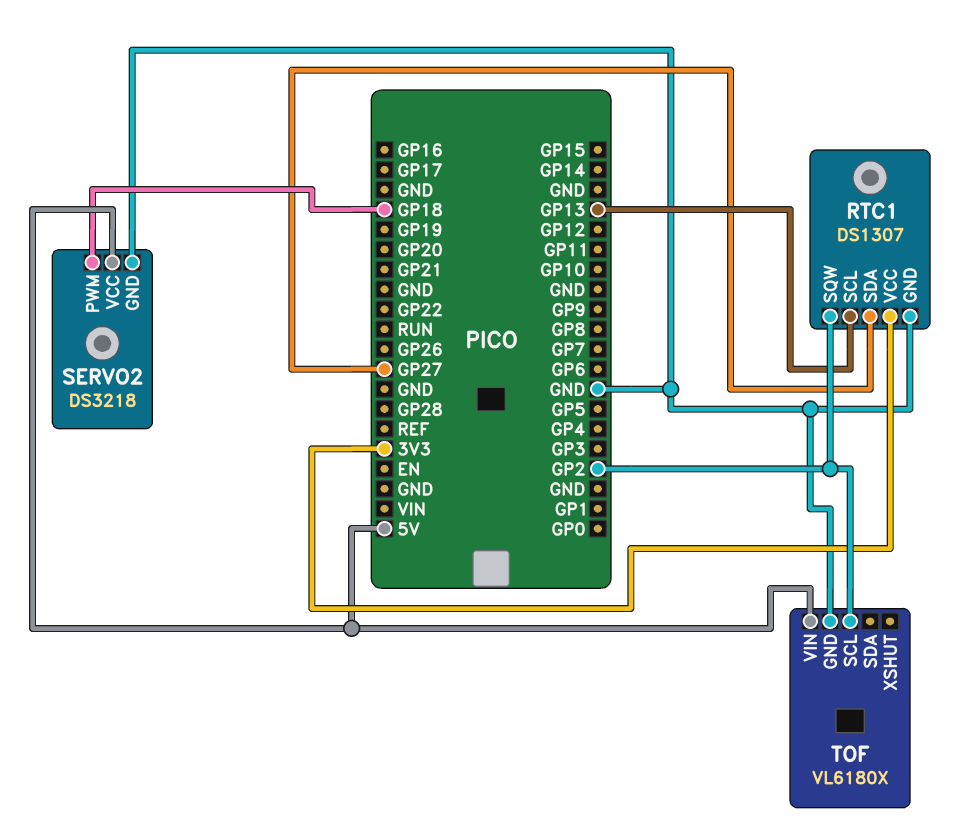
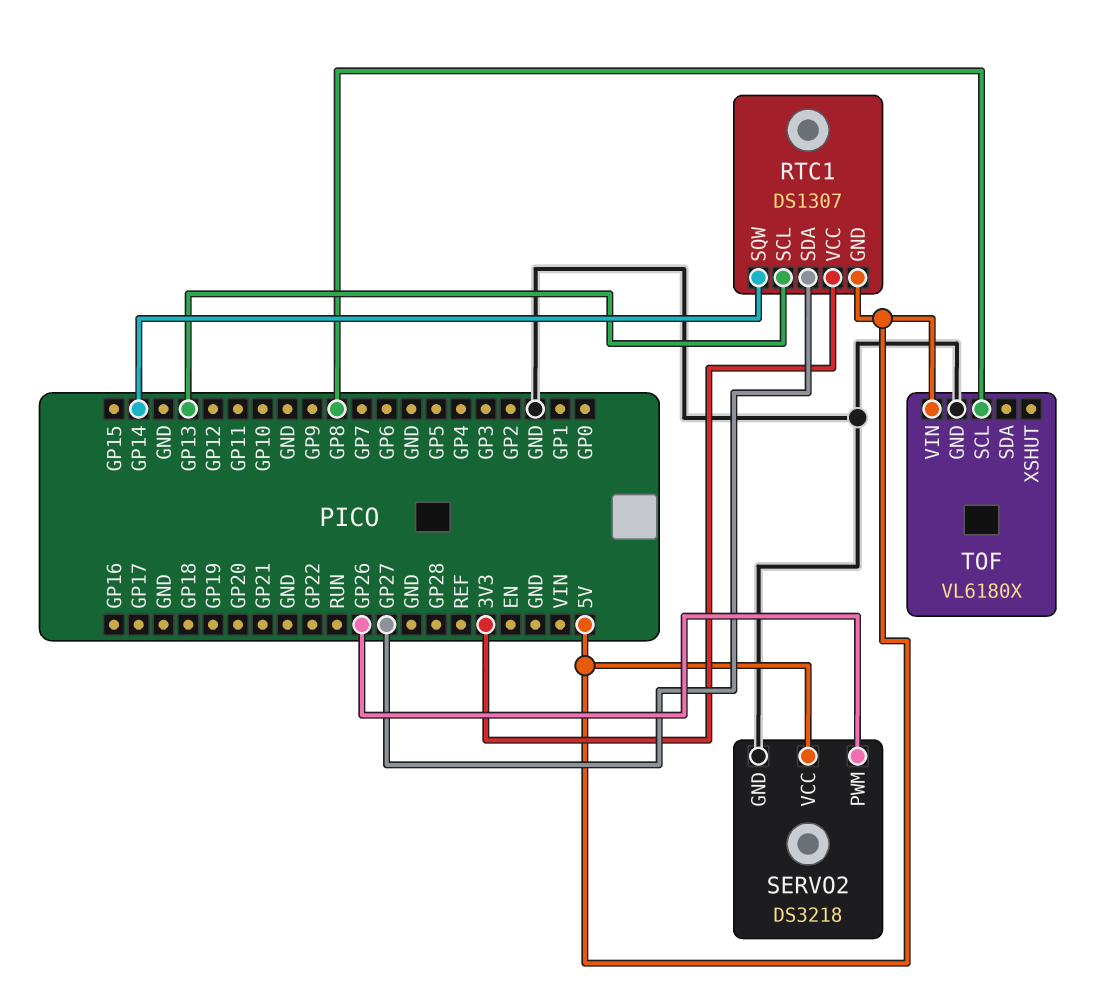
RTC1 pin GND: GND -> 5V
RTC1 pin SQW: GP2 -> GP14
SERVO2 pin PWM: GP18 -> GP26
TOF pin SCL: GP2 -> GP8

